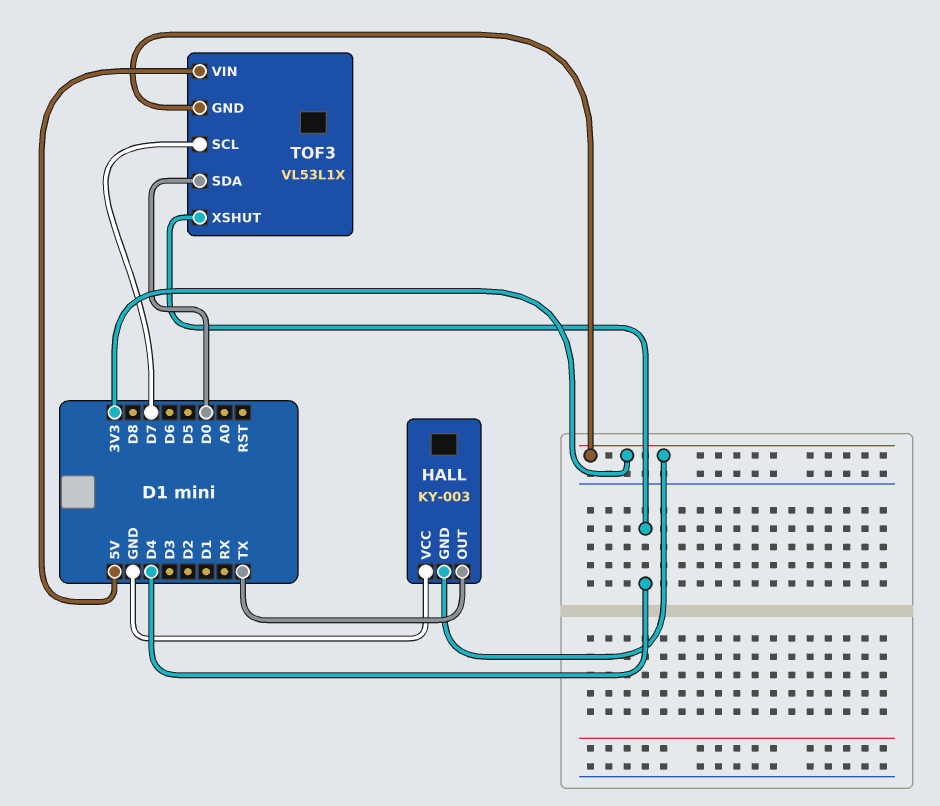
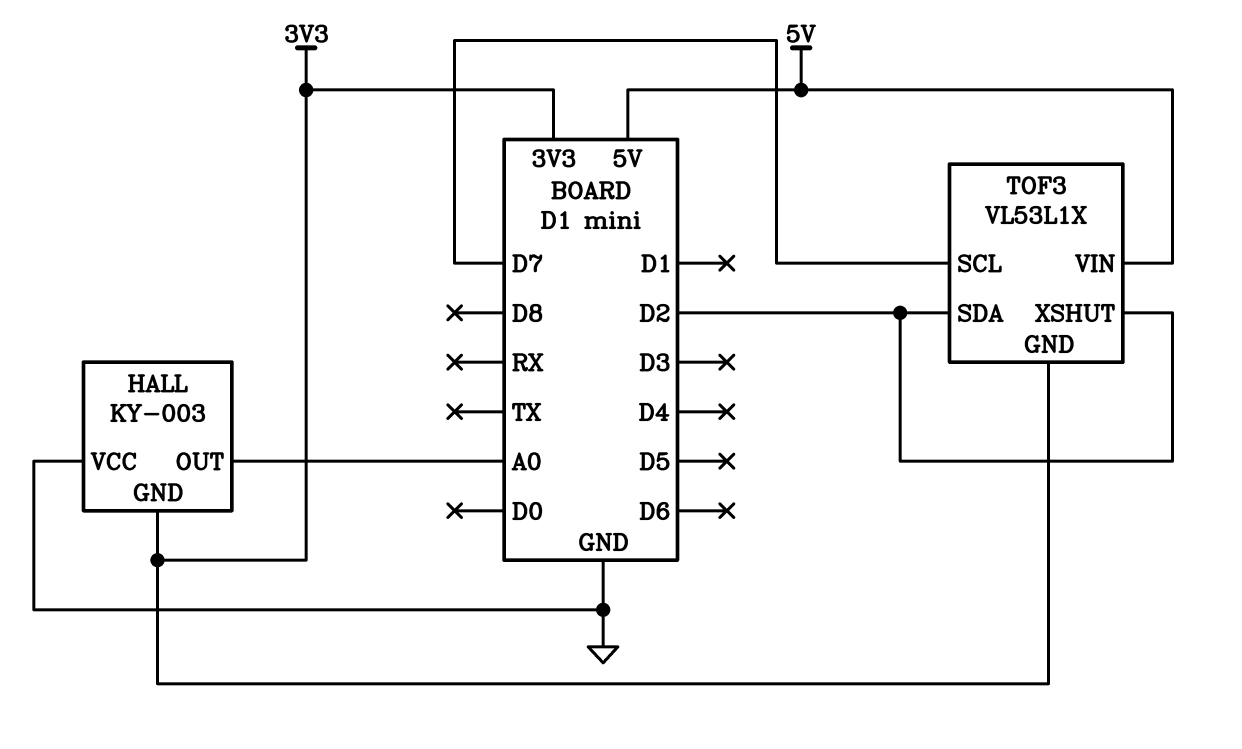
HALL pin OUT: TX -> A0
TOF3 pin SDA: D0 -> D2
TOF3 pin XSHUT: D4 -> D2

